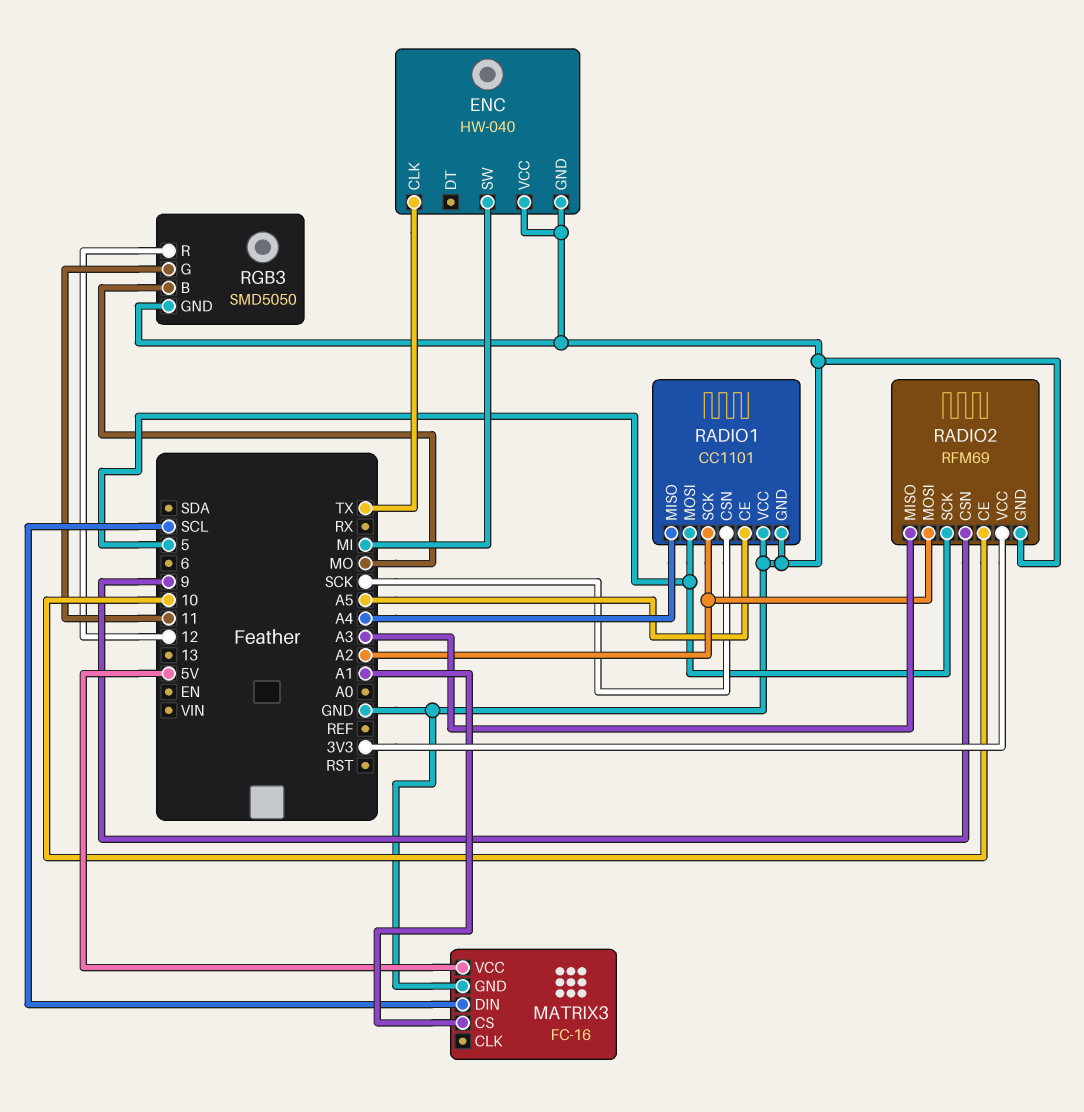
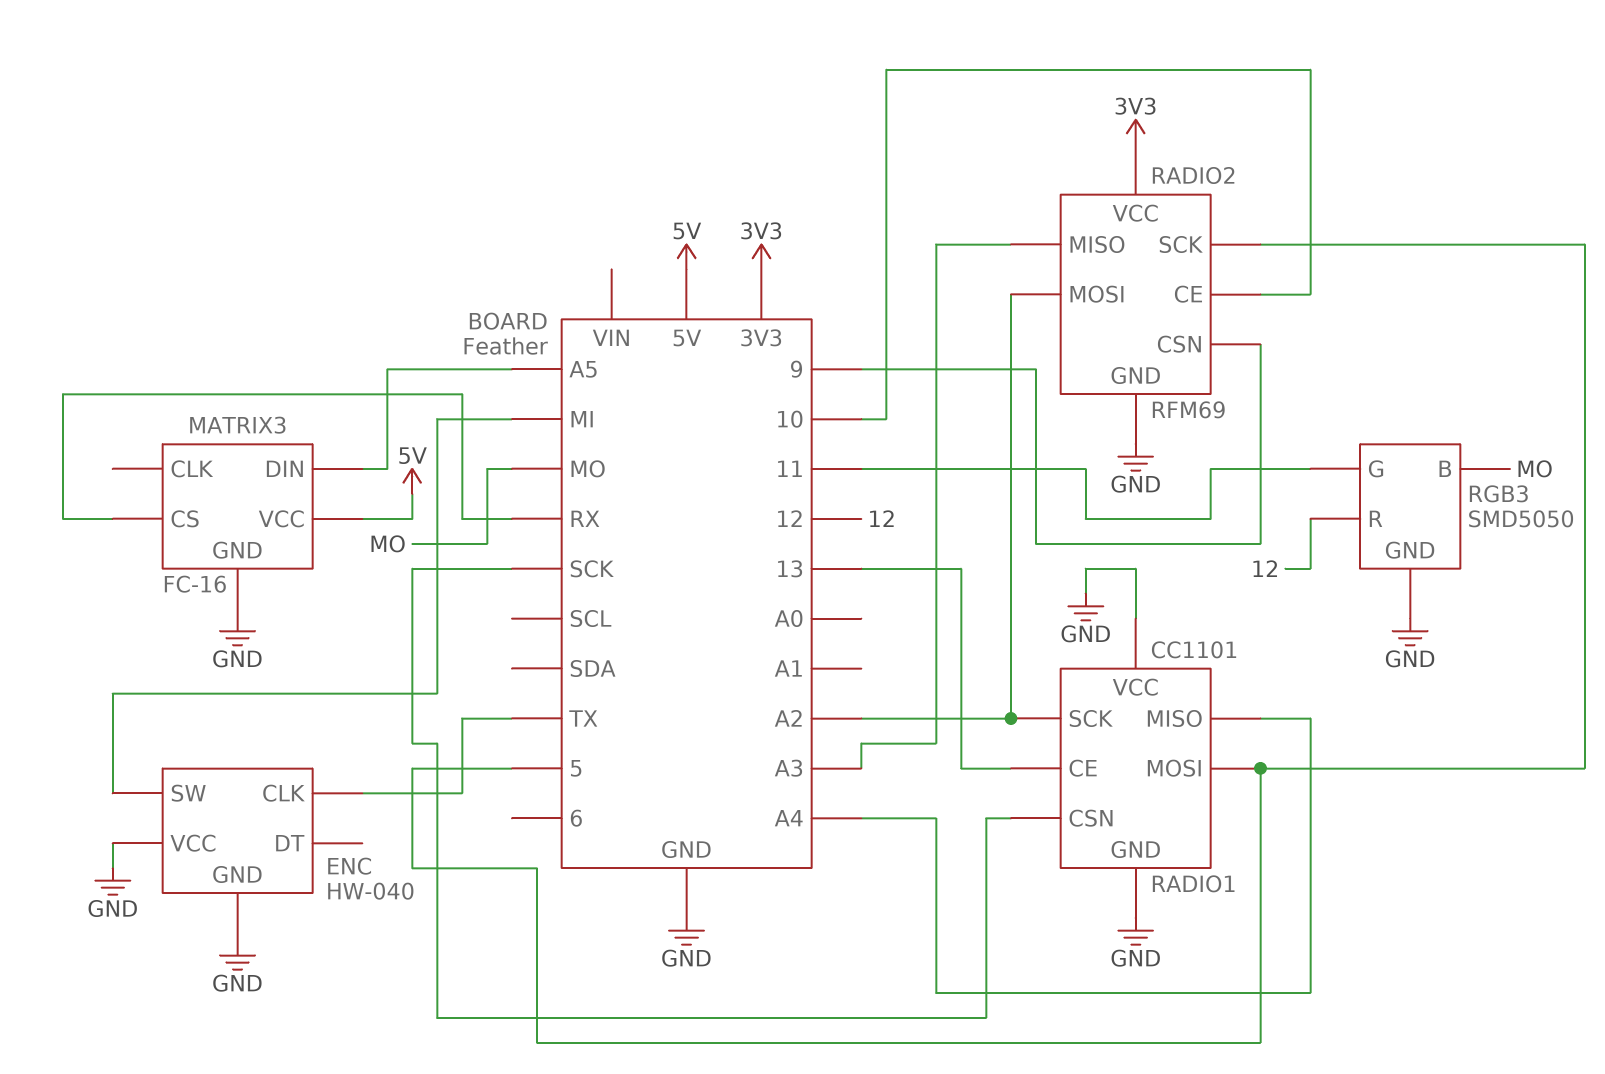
MATRIX3 pin CS: A1 -> RX
MATRIX3 pin DIN: SCL -> A5
RADIO1 pin CE: A5 -> 13

